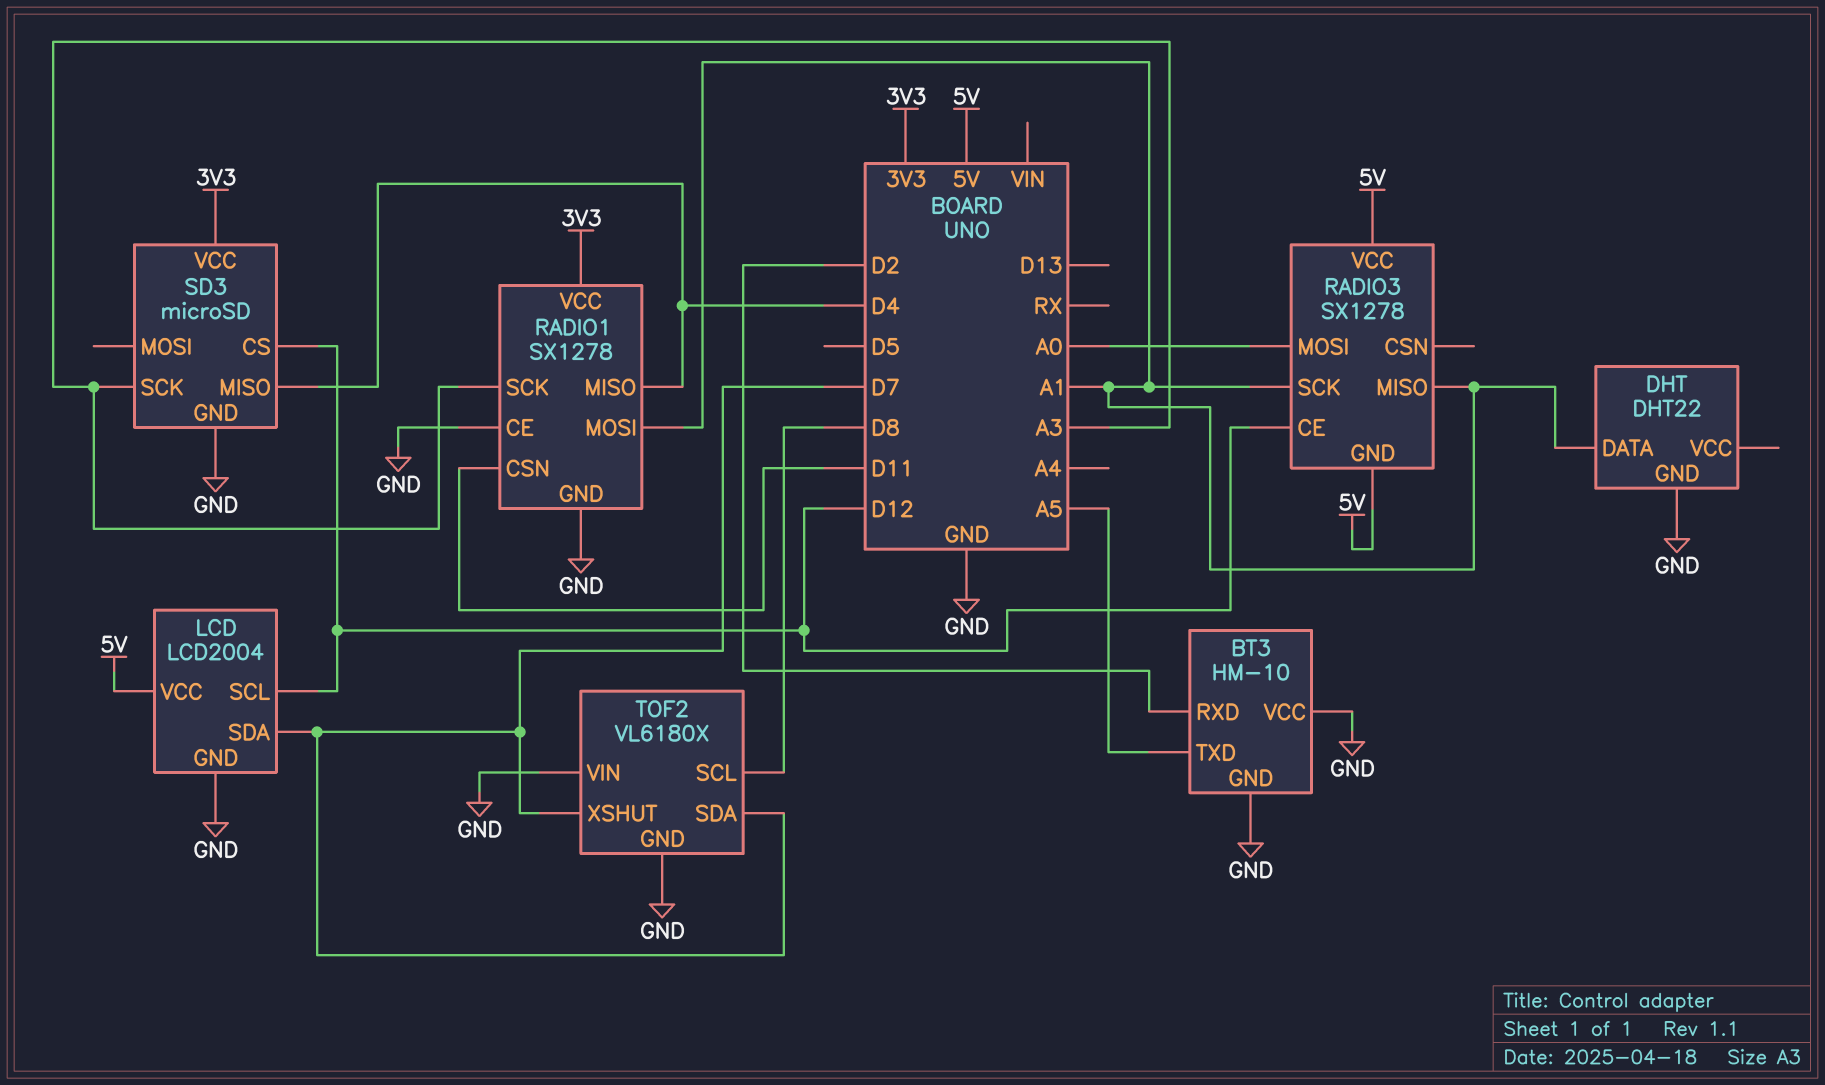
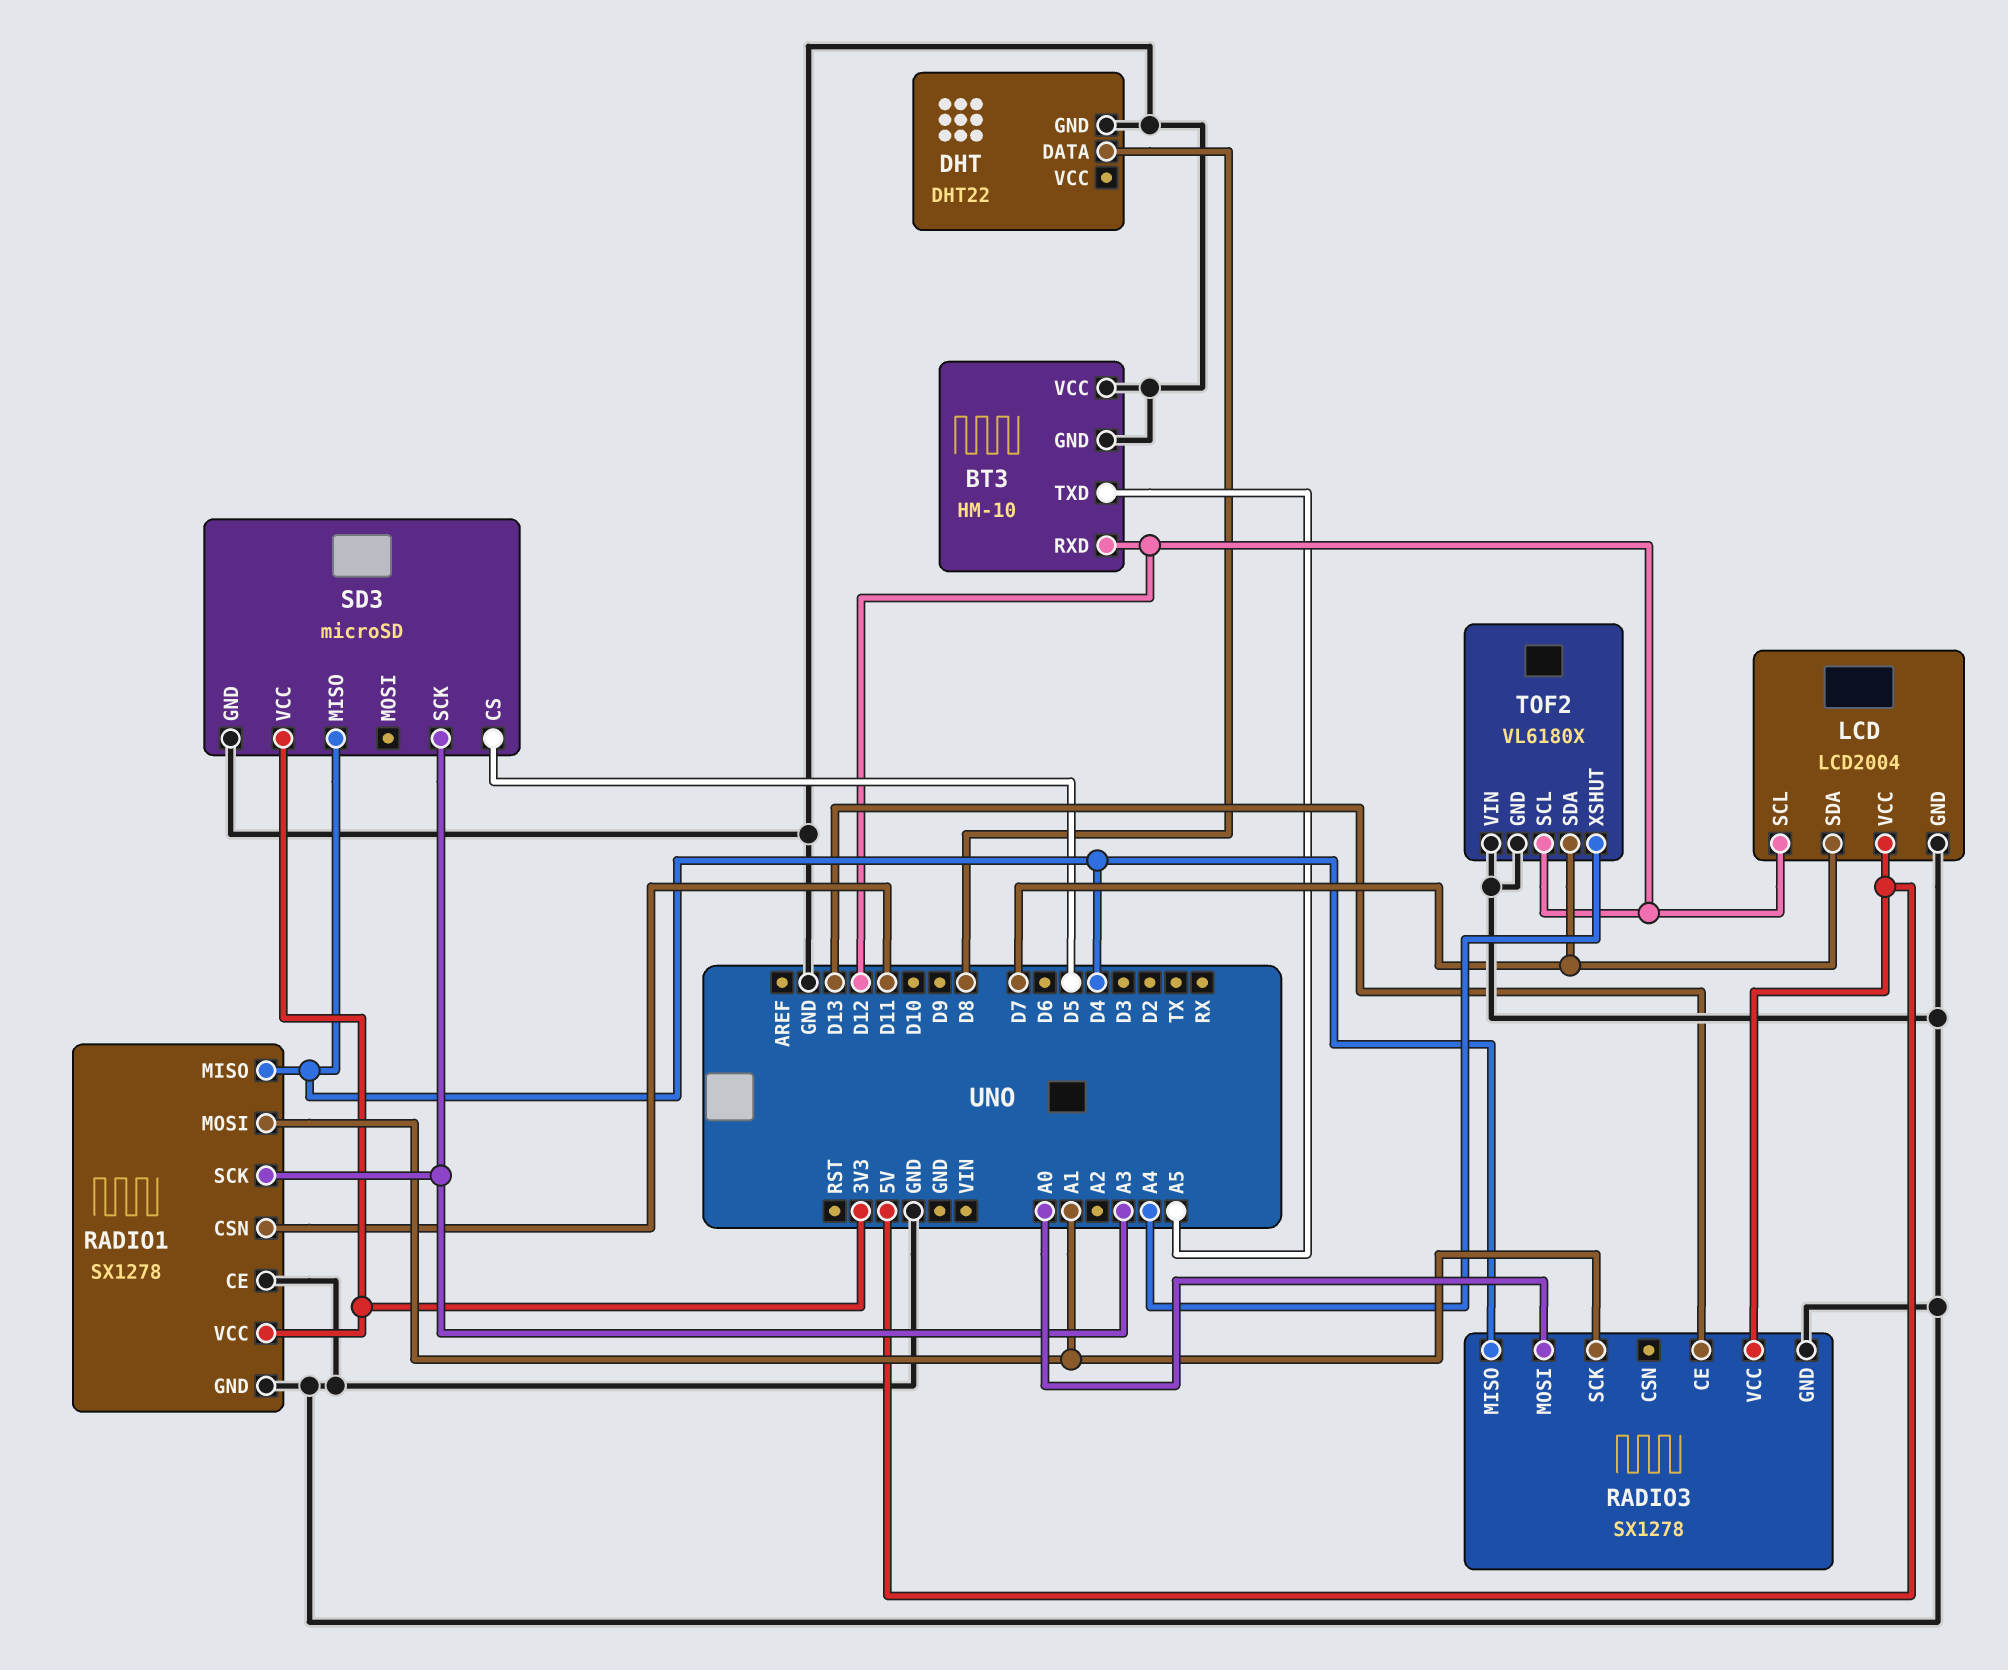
BT3 pin RXD: D2 -> D12
DHT pin DATA: A1 -> D8
RADIO3 pin CE: D12 -> D13
RADIO3 pin GND: 5V -> GND
RADIO3 pin MISO: A1 -> D4
SD3 pin CS: D12 -> D5
TOF2 pin SCL: D8 -> D12
TOF2 pin XSHUT: D7 -> A4

